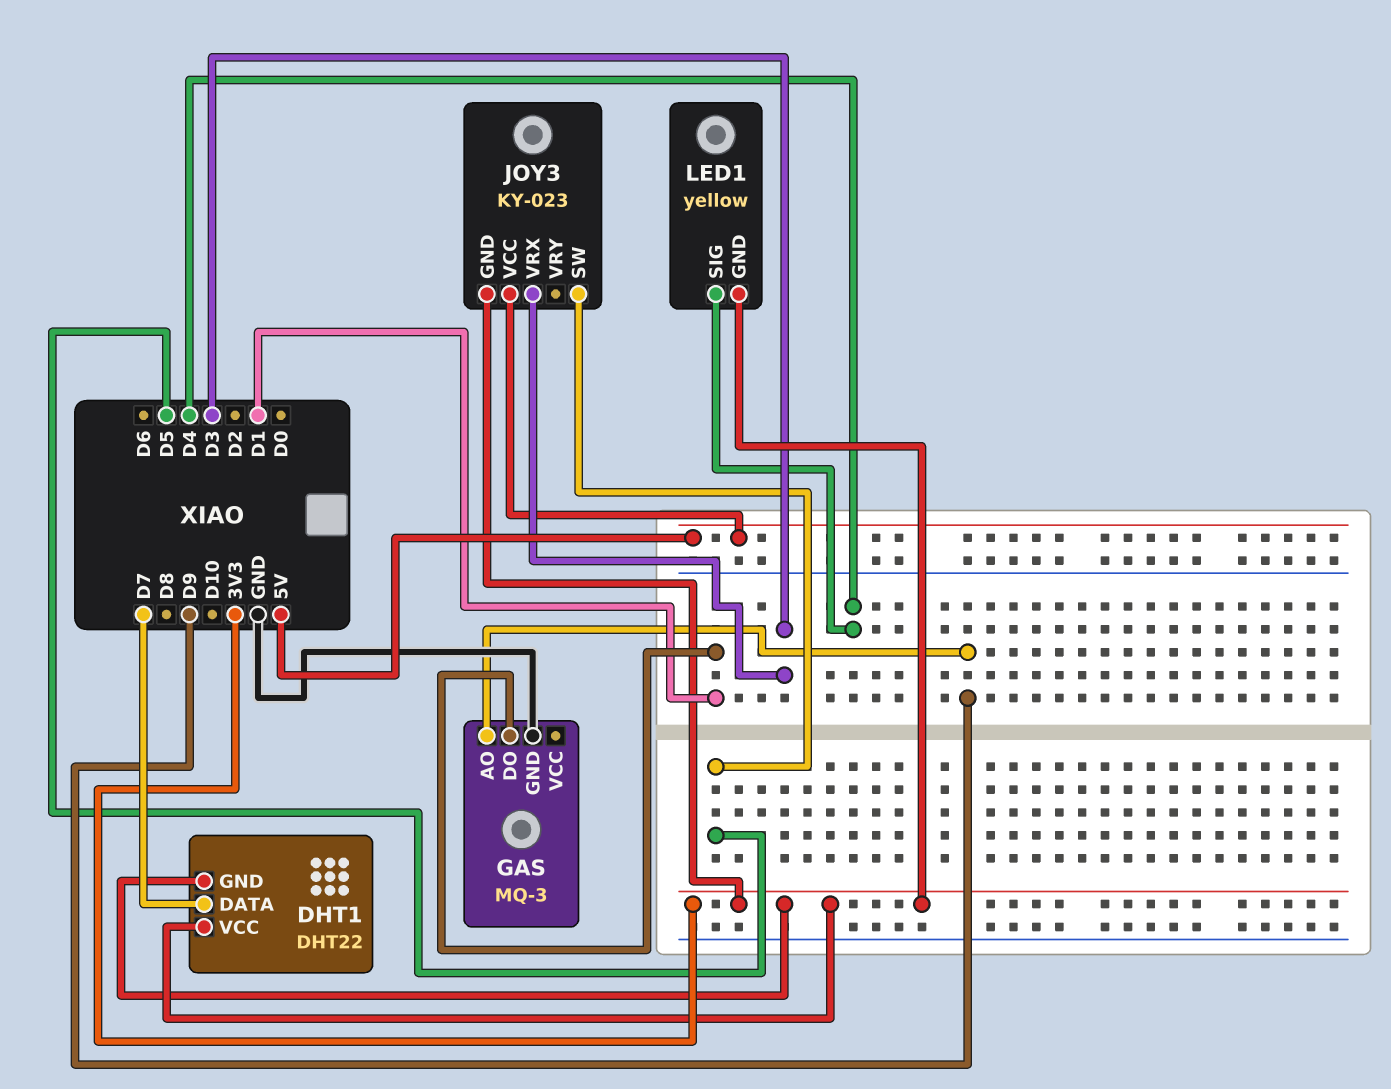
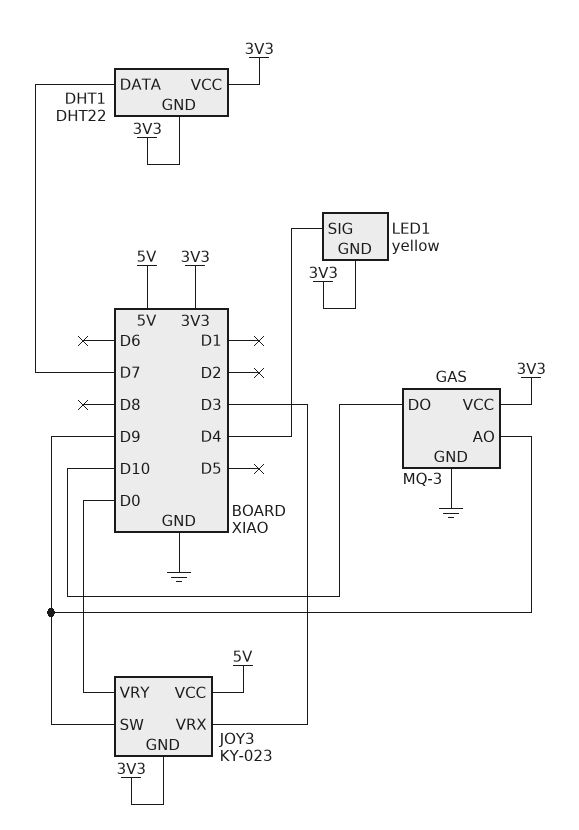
GAS pin DO: D1 -> D10
GAS pin VCC: none -> 3V3
JOY3 pin SW: D5 -> D9
JOY3 pin VRY: none -> D0

